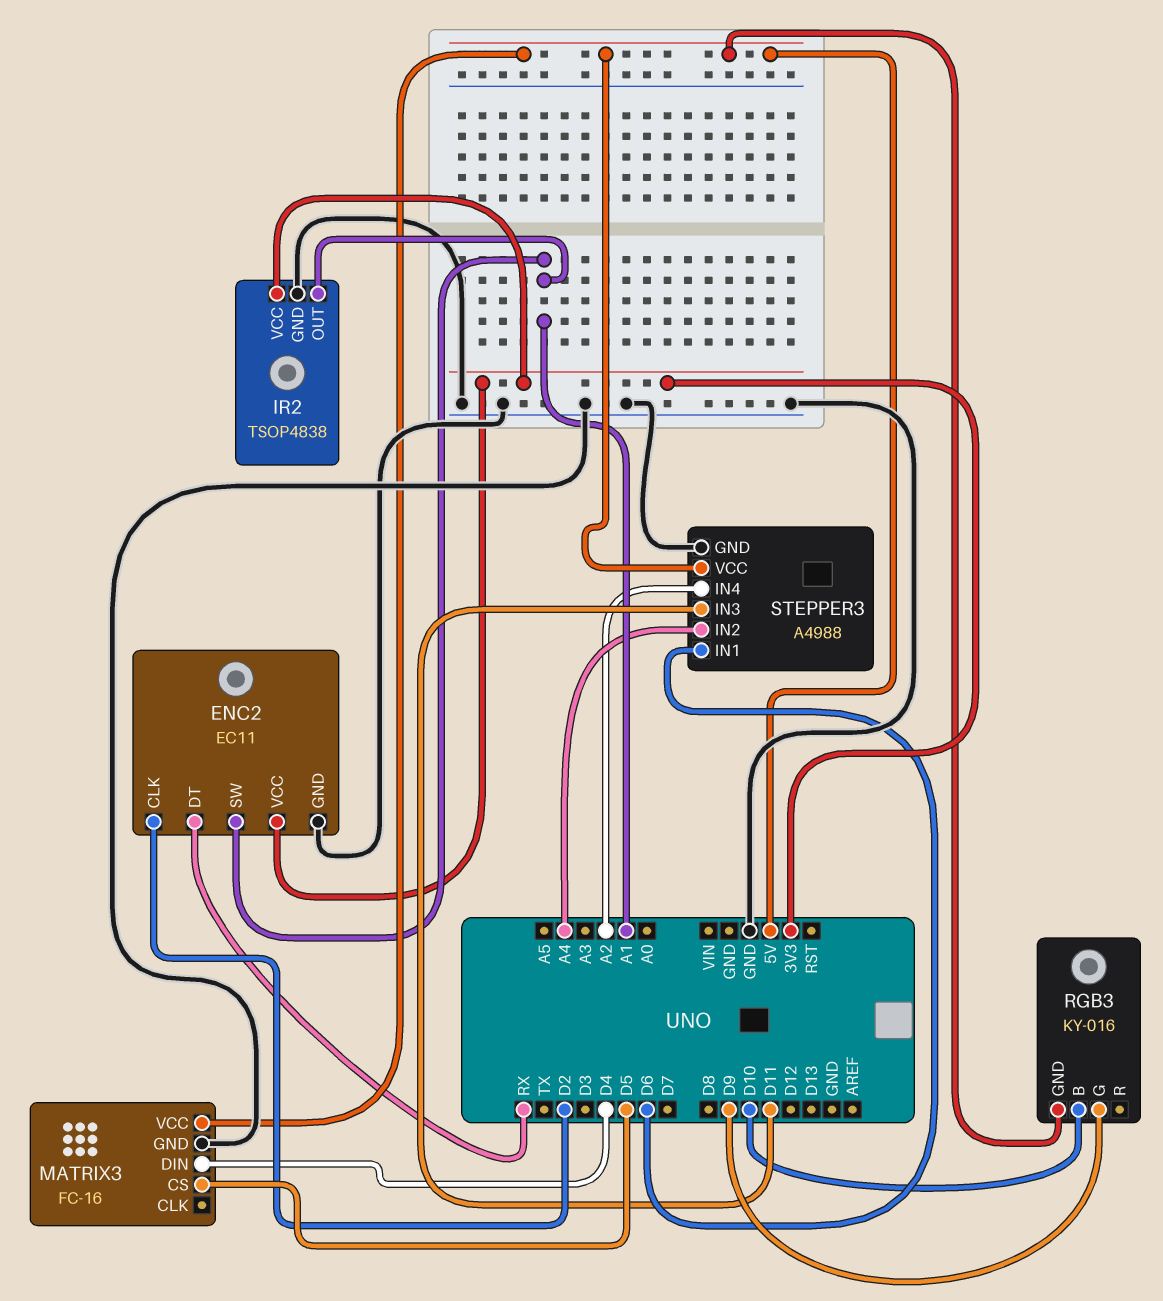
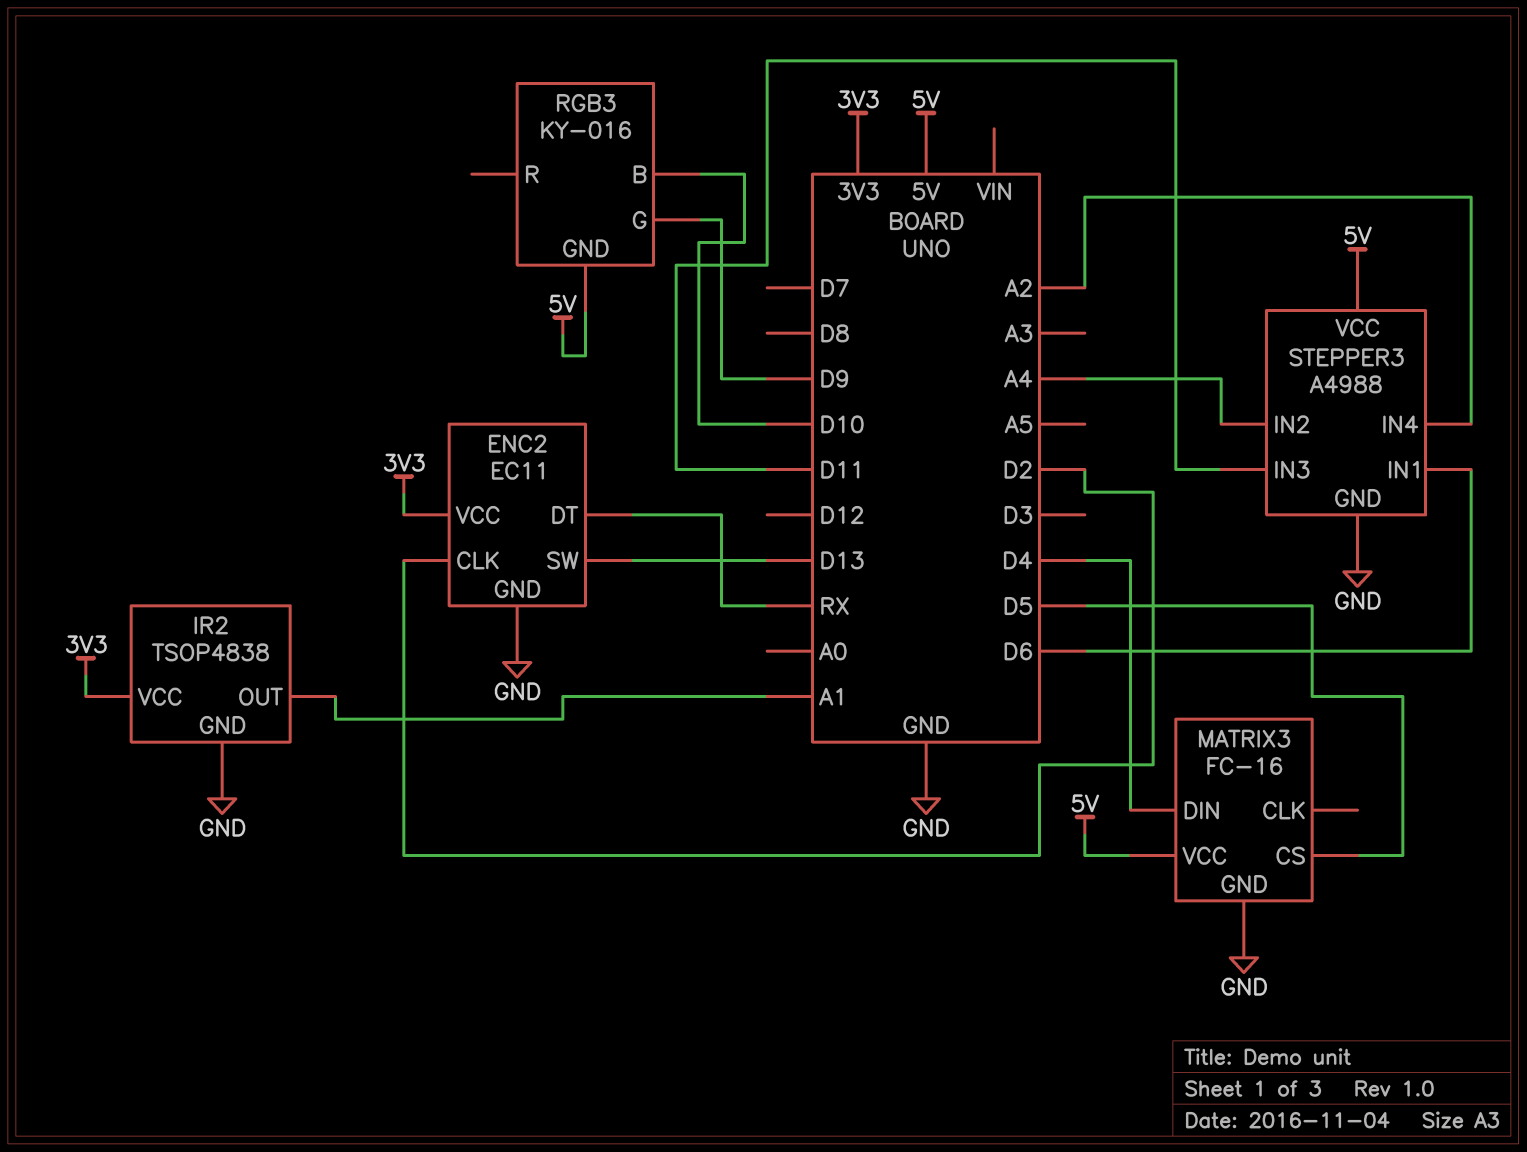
ENC2 pin SW: A1 -> D13

